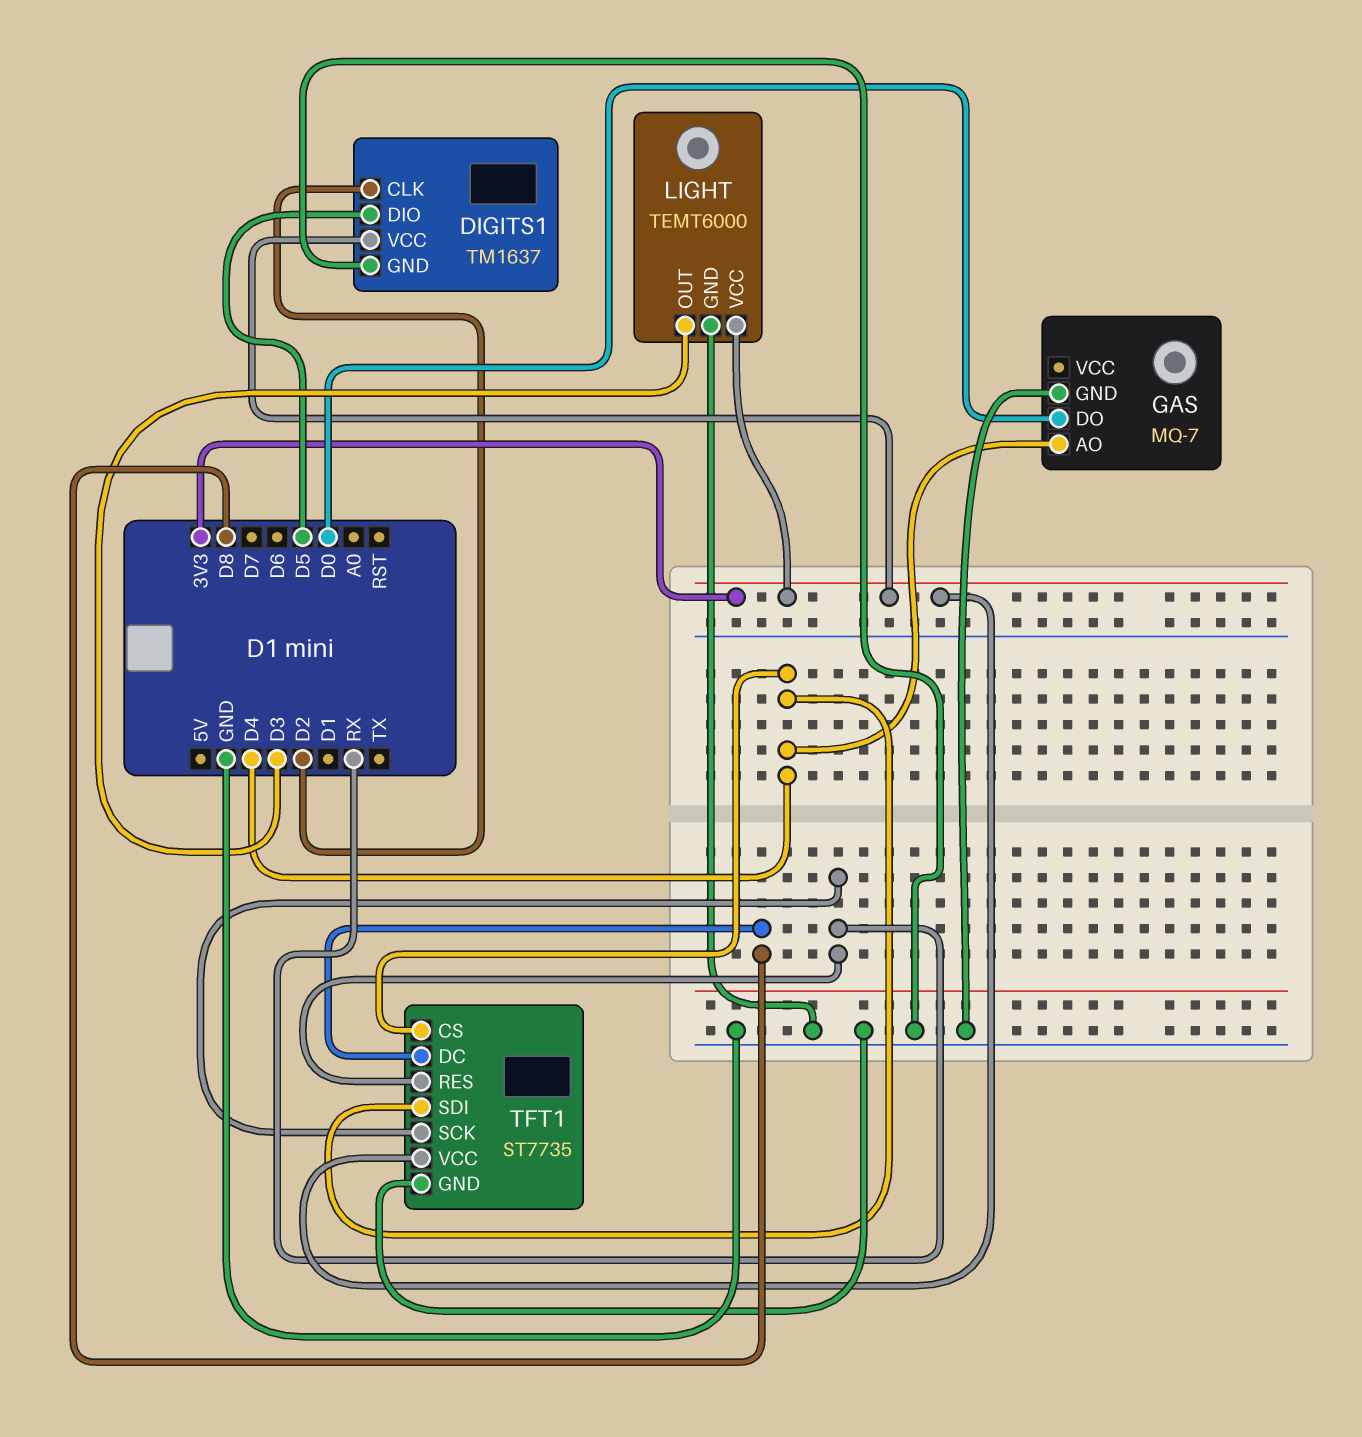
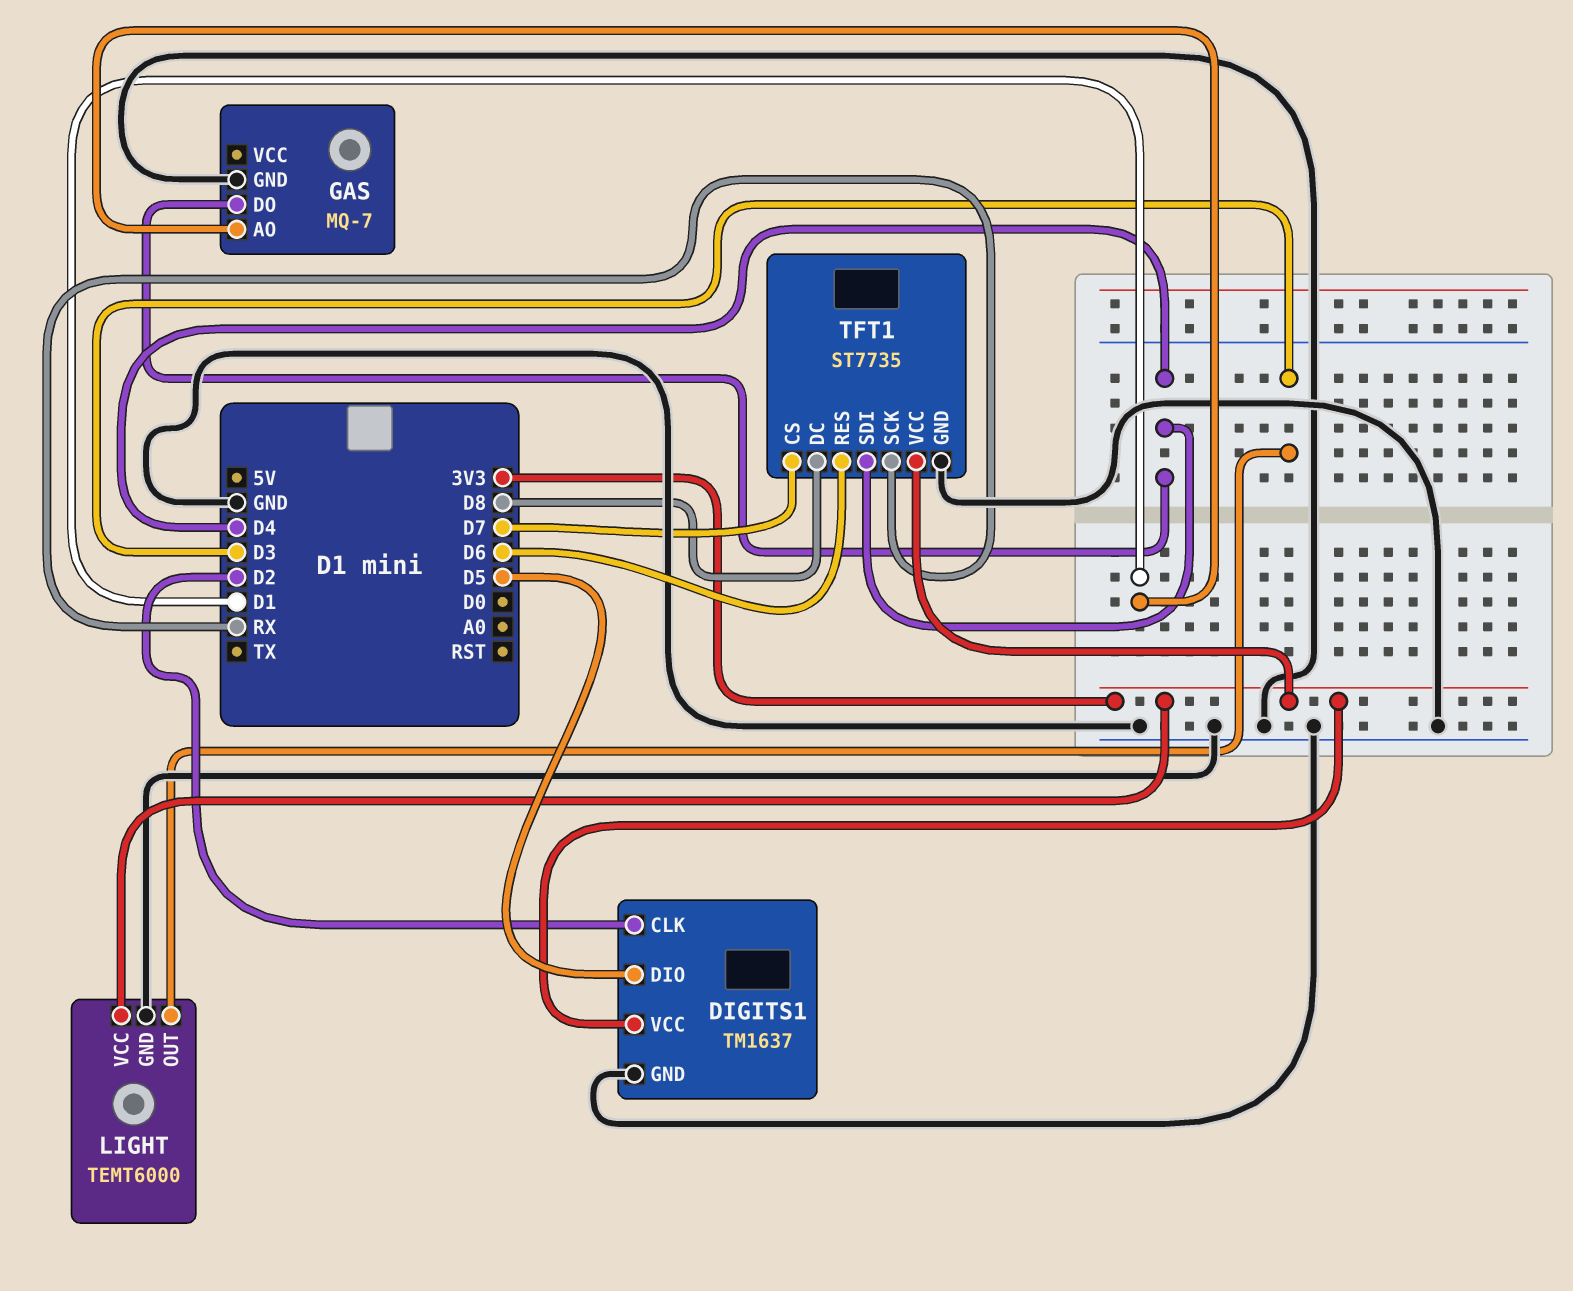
GAS pin AO: D4 -> D1
GAS pin DO: D0 -> D4
TFT1 pin CS: D4 -> D7
TFT1 pin RES: RX -> D6

